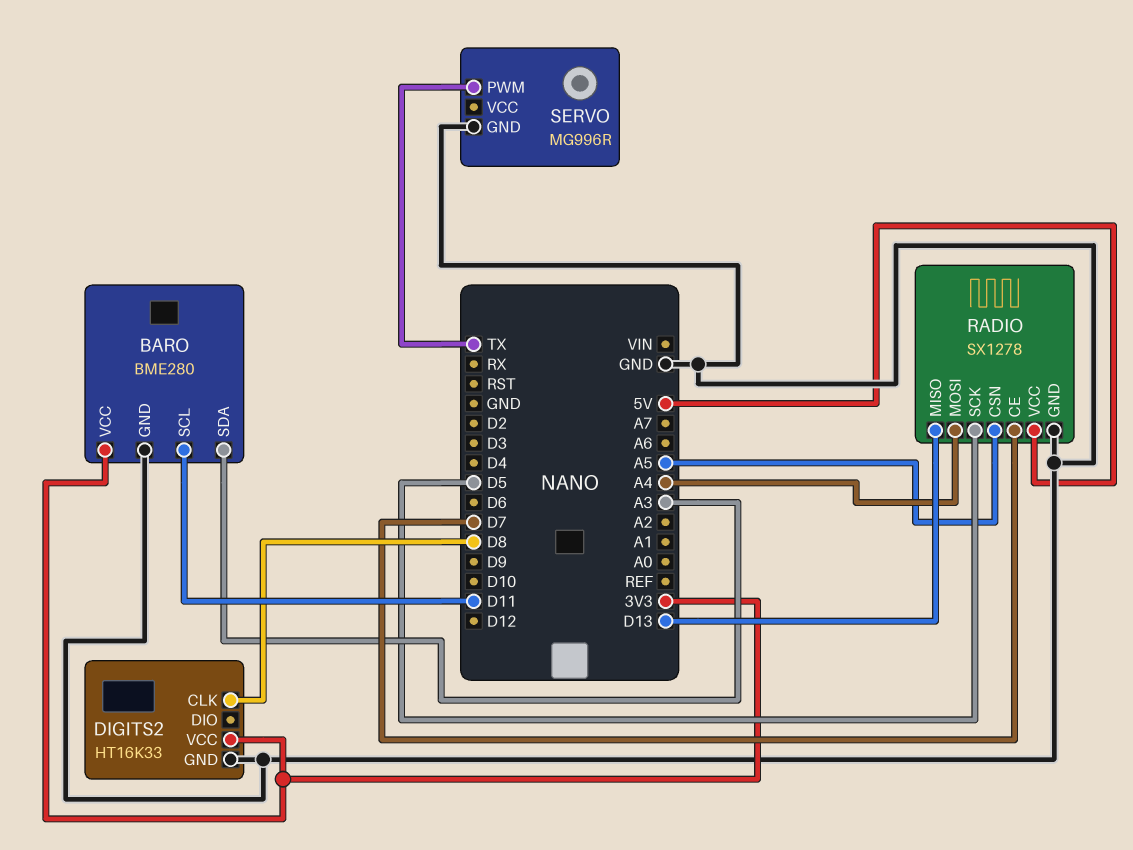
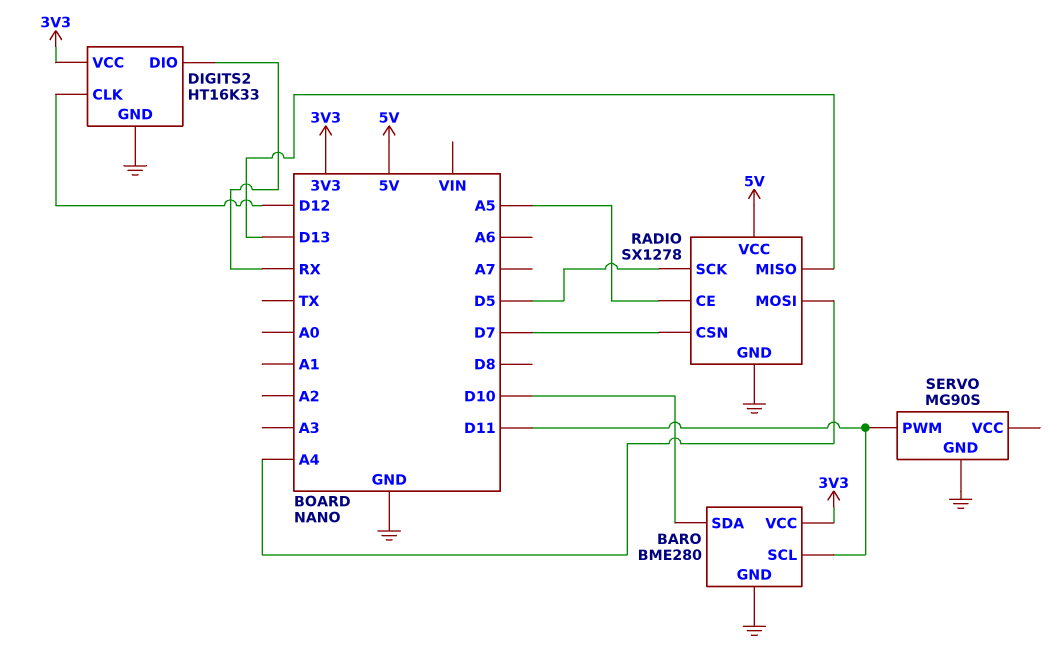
BARO pin SDA: A3 -> D10
DIGITS2 pin CLK: D8 -> D12
DIGITS2 pin DIO: none -> RX
RADIO pin CE: D7 -> A5
RADIO pin CSN: A5 -> D7
SERVO: MG996R -> MG90S
SERVO pin PWM: TX -> D11

